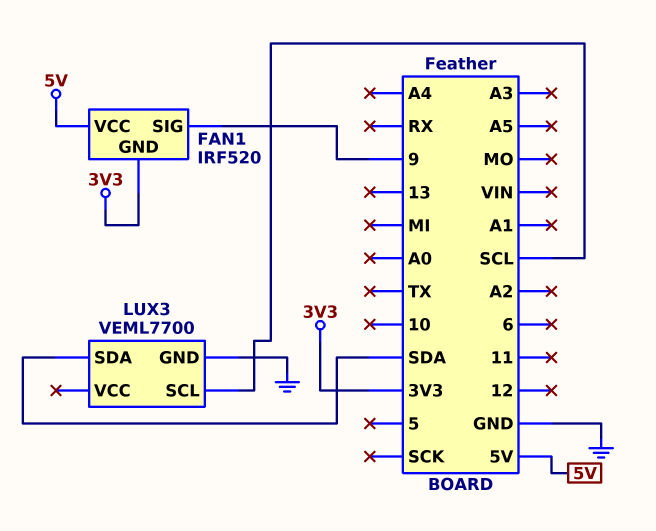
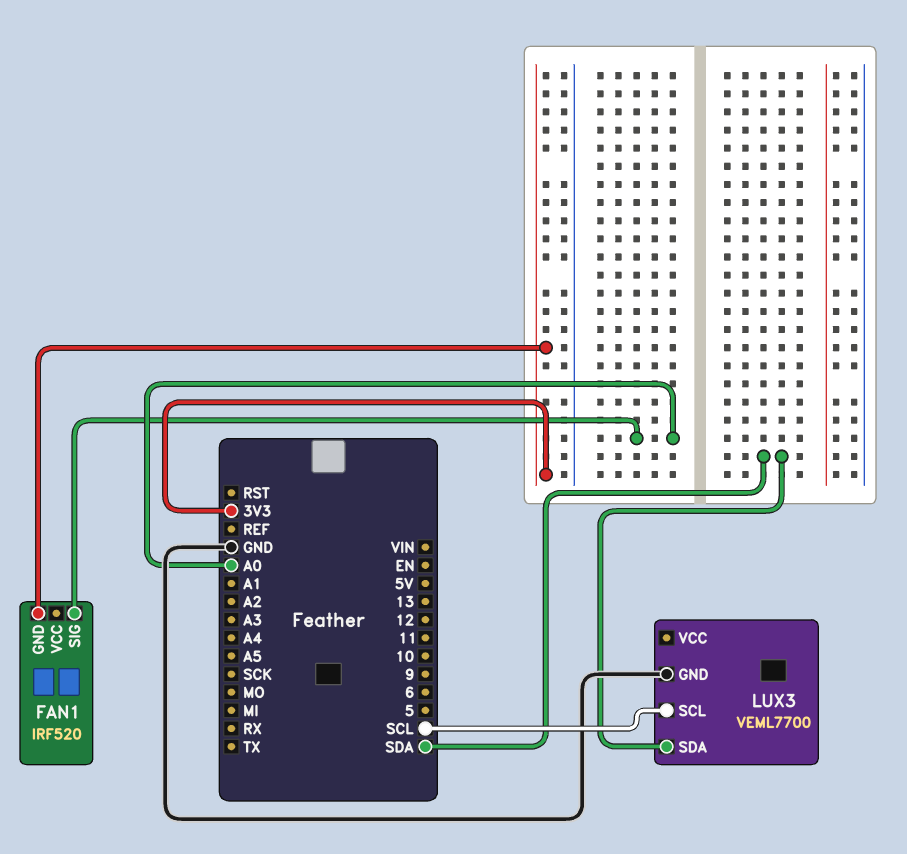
FAN1 pin SIG: 9 -> A0
FAN1 pin VCC: 5V -> none

